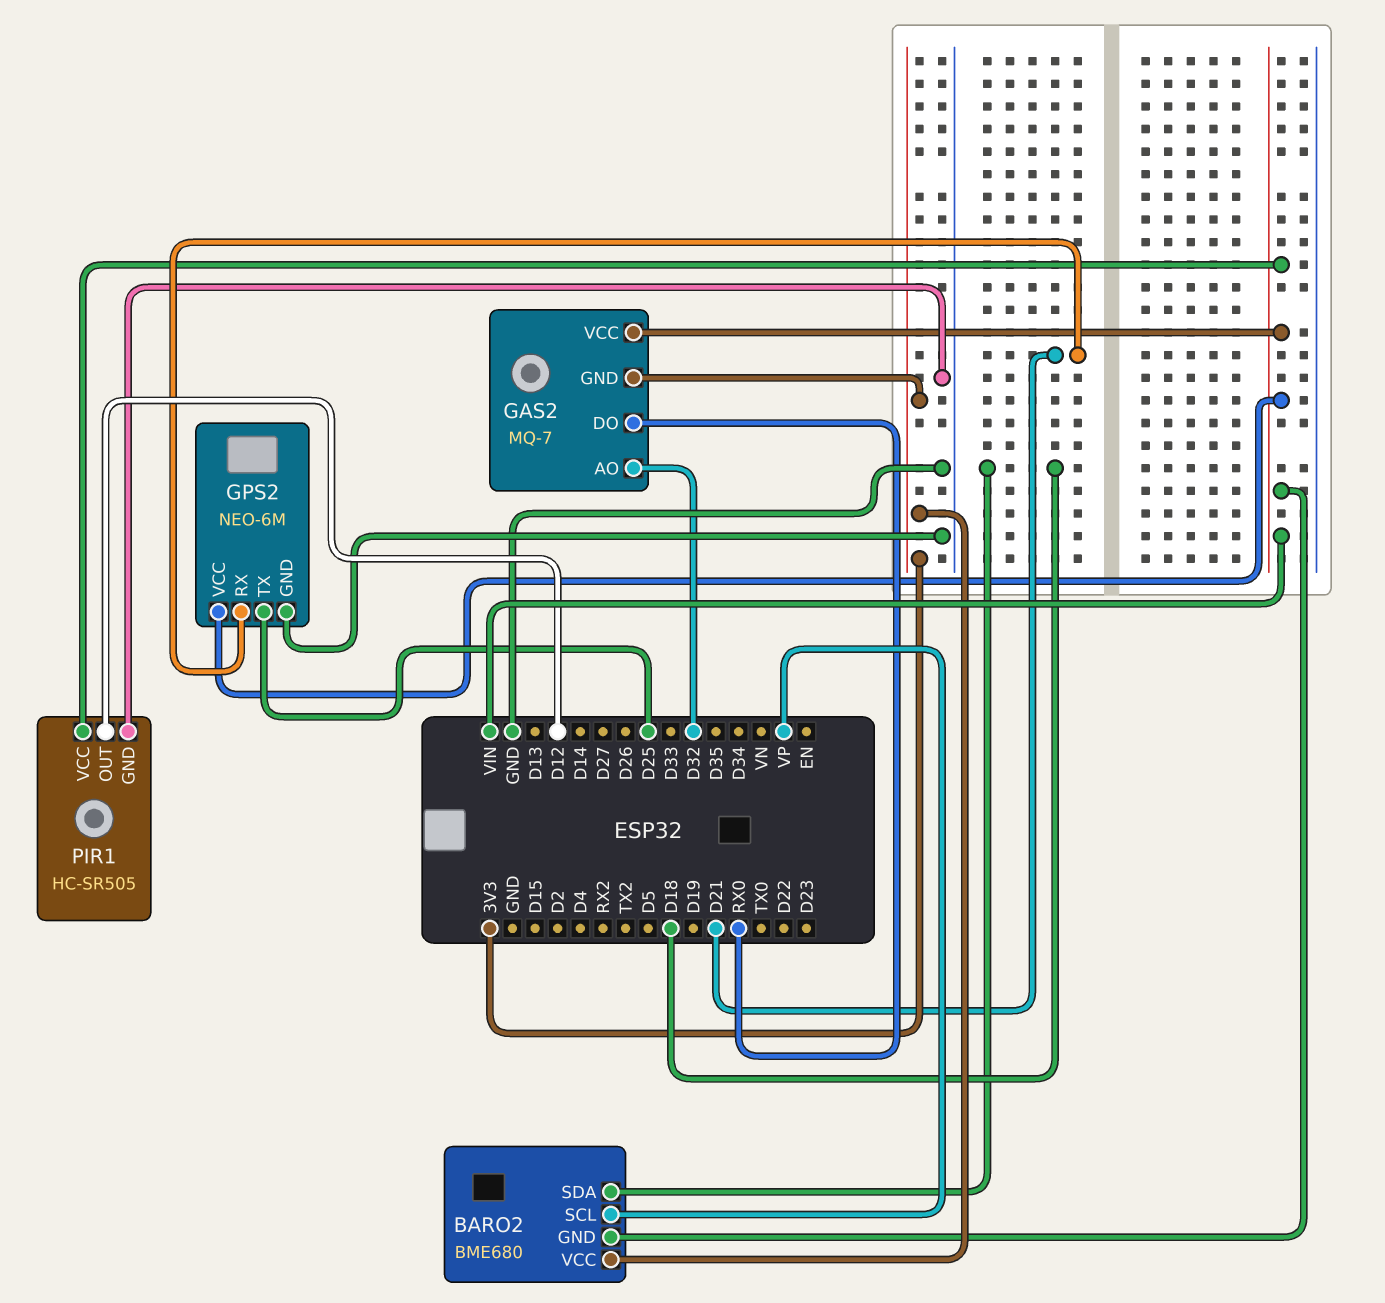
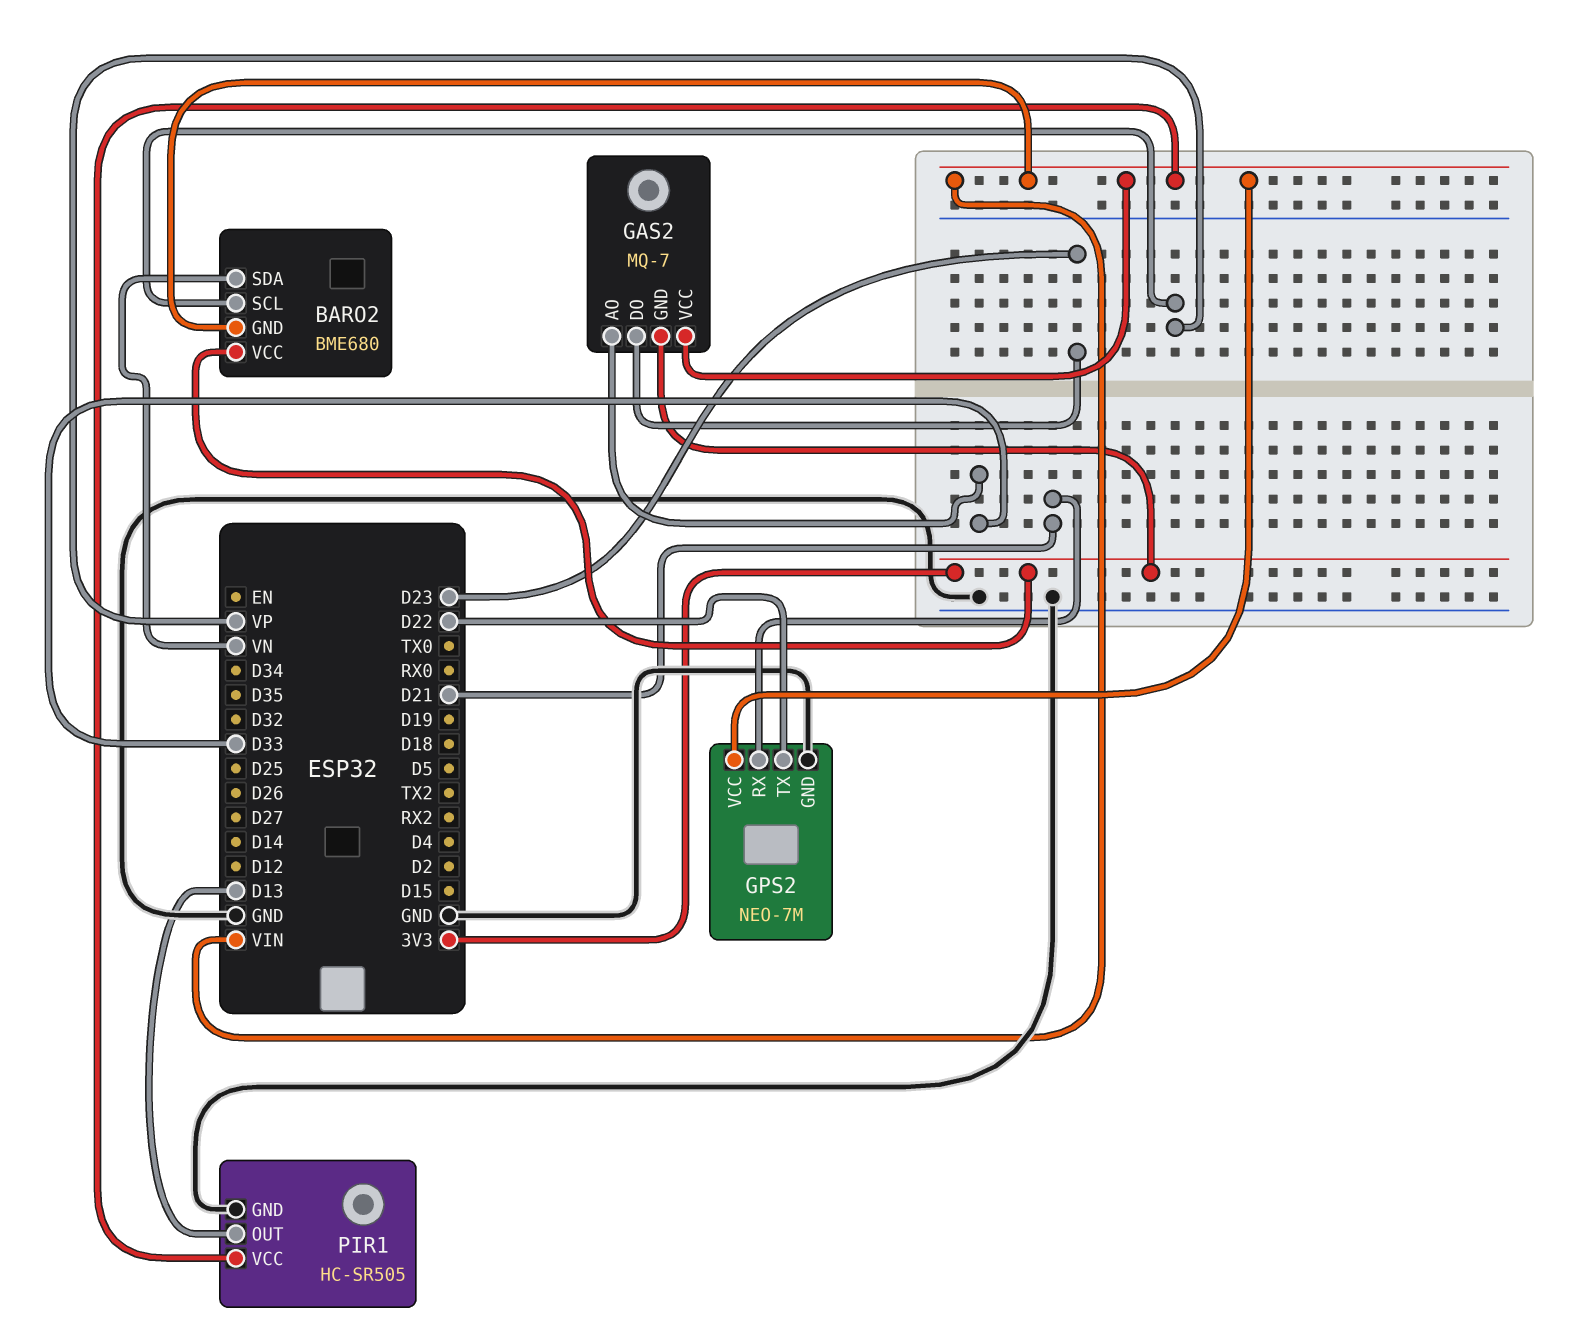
BARO2 pin SDA: D18 -> VN
GAS2 pin AO: D32 -> D33
GAS2 pin DO: RX0 -> D23
GPS2: NEO-6M -> NEO-7M
GPS2 pin TX: D25 -> D22
PIR1 pin OUT: D12 -> D13

